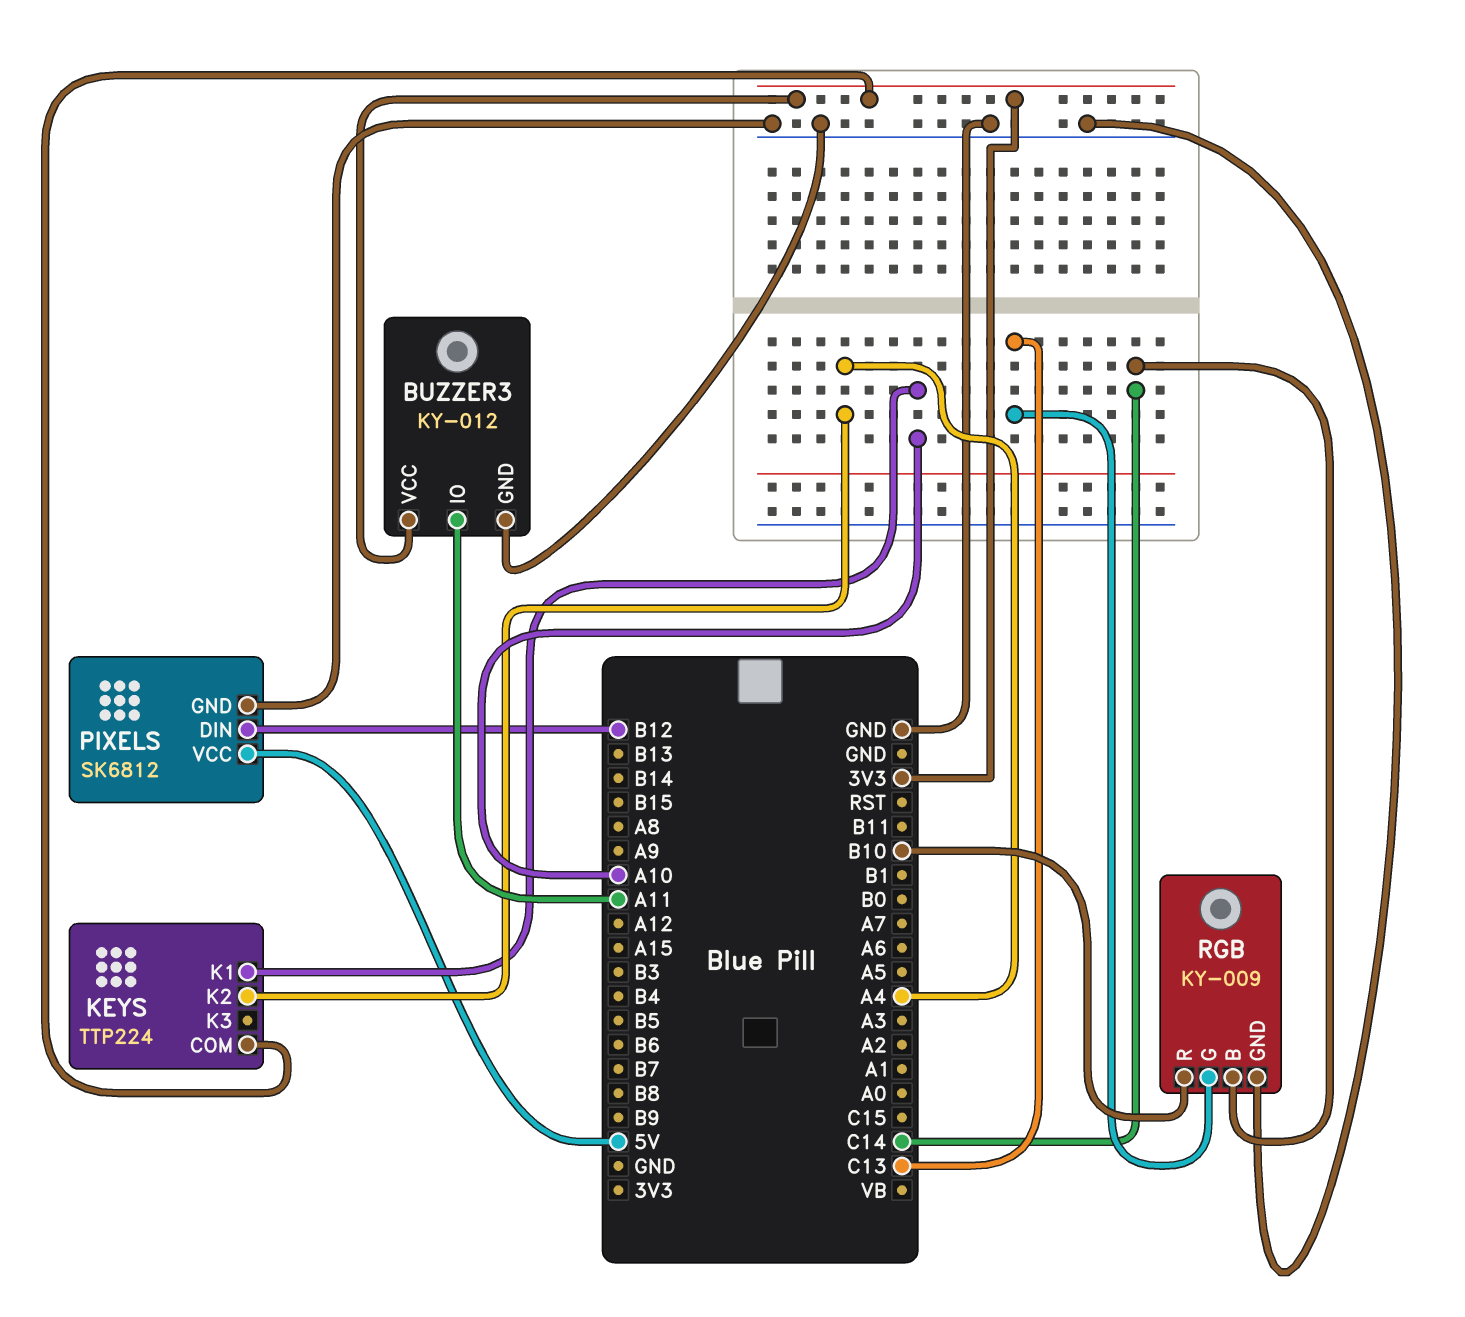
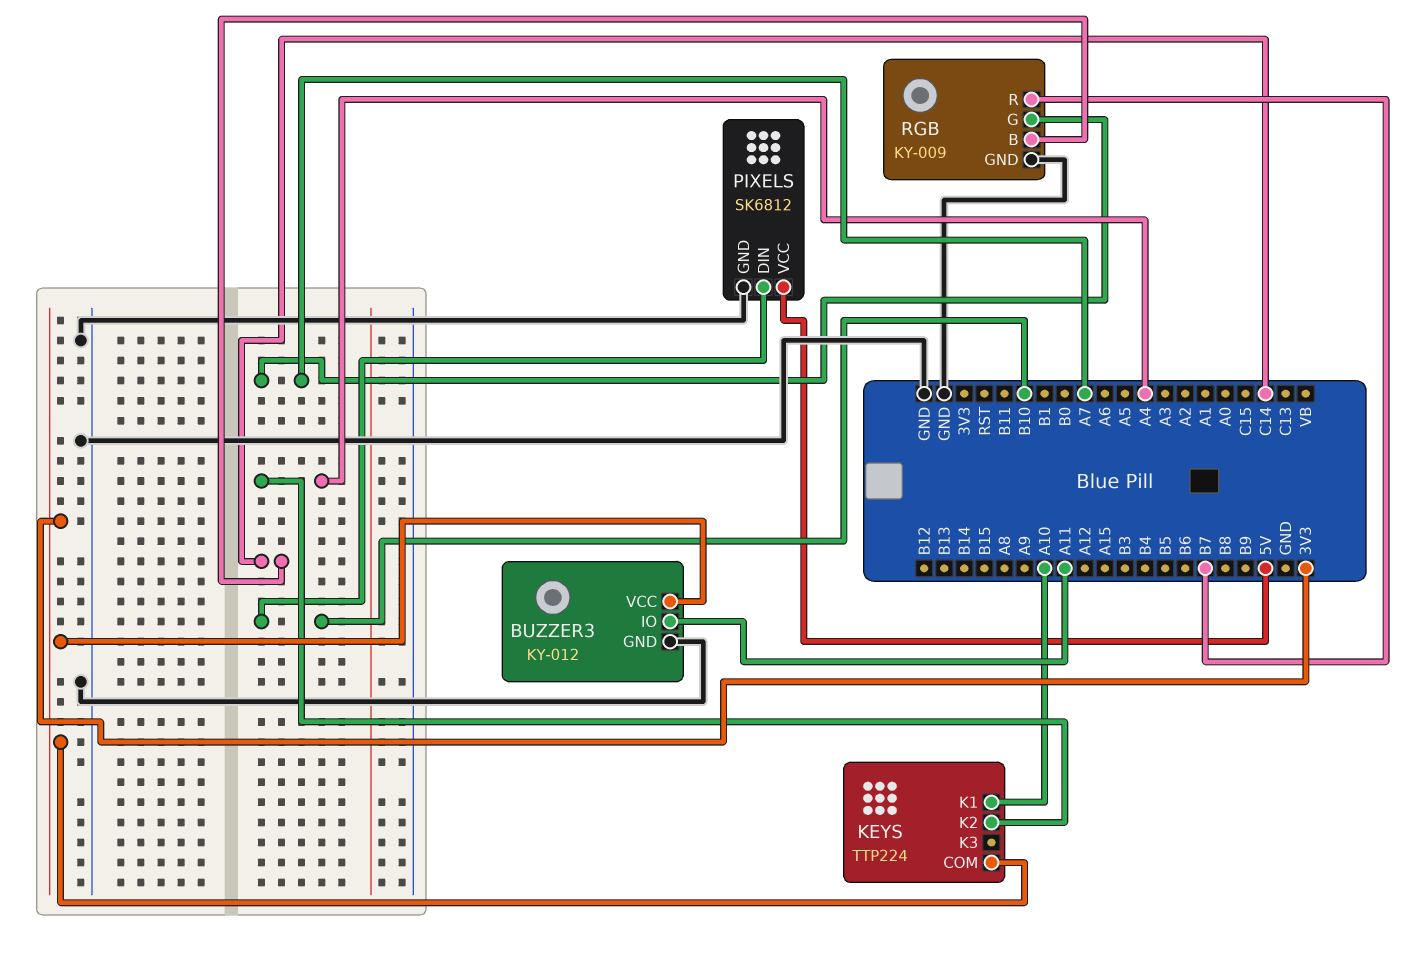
PIXELS pin DIN: B12 -> B10
RGB pin G: C13 -> A7
RGB pin R: B10 -> B7

